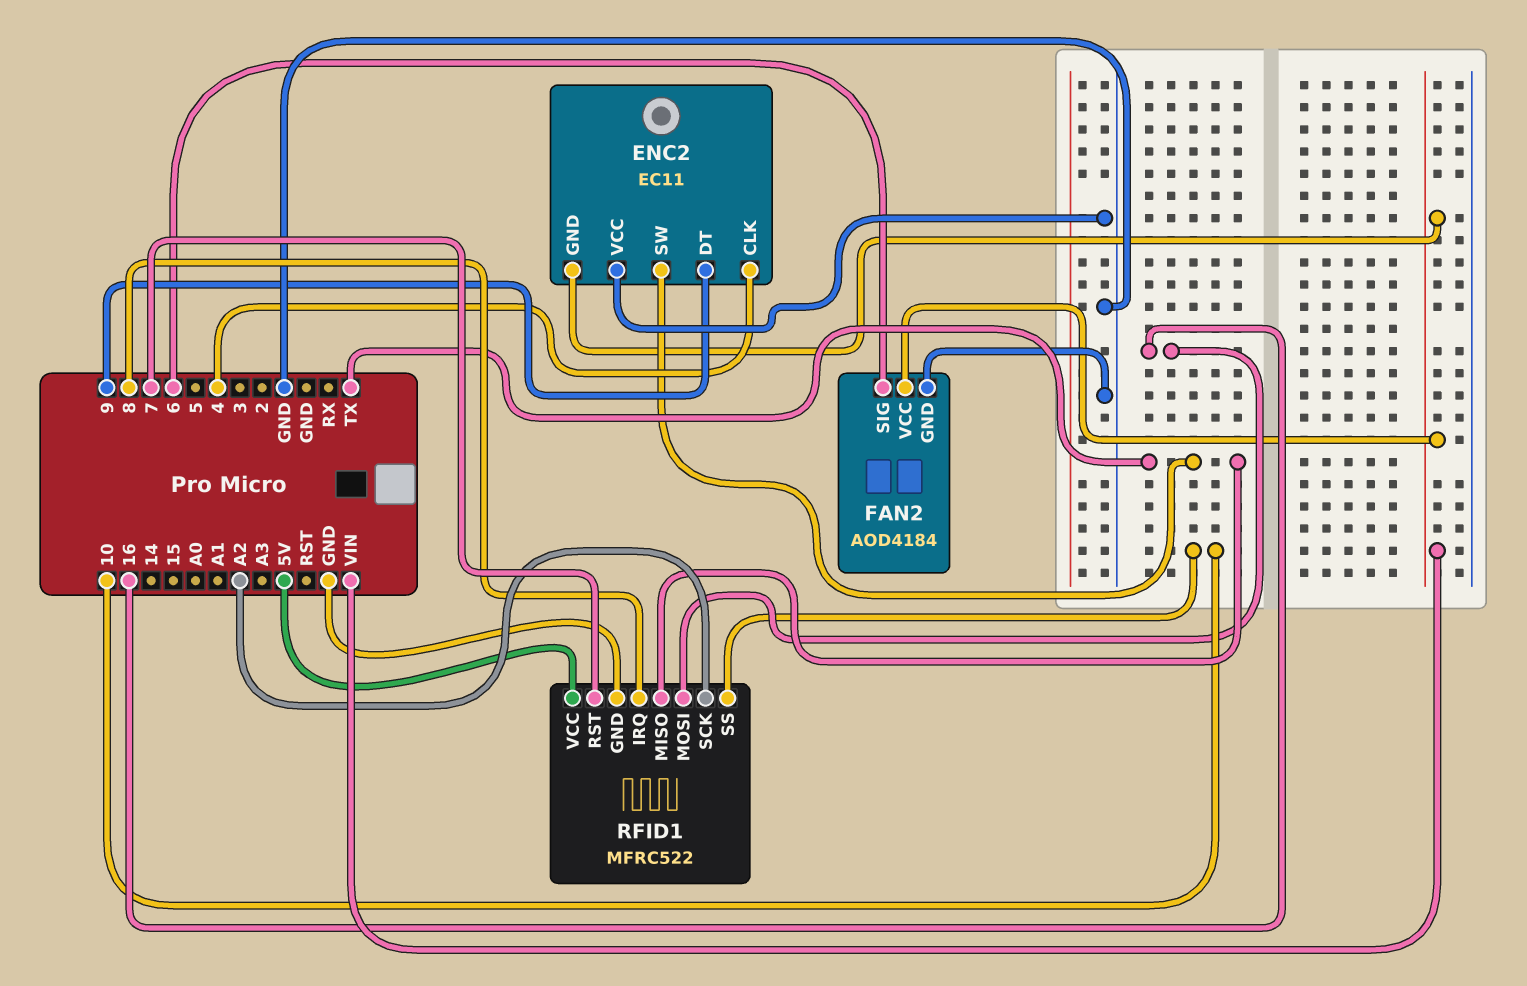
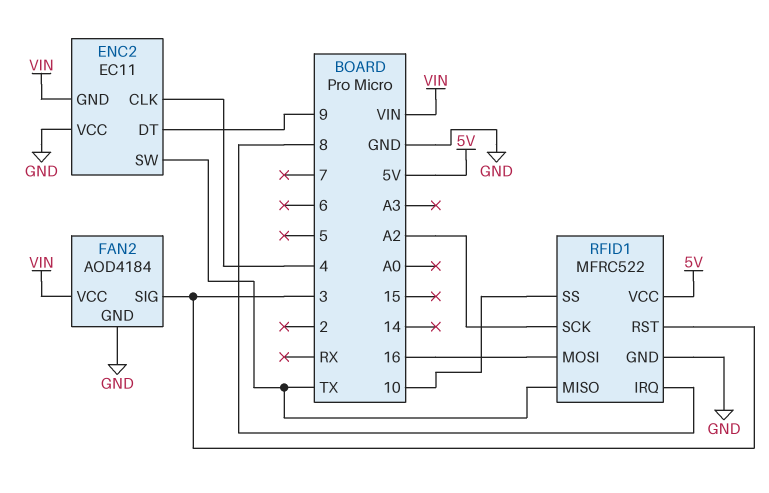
FAN2 pin SIG: 6 -> 3
RFID1 pin RST: 7 -> 3

